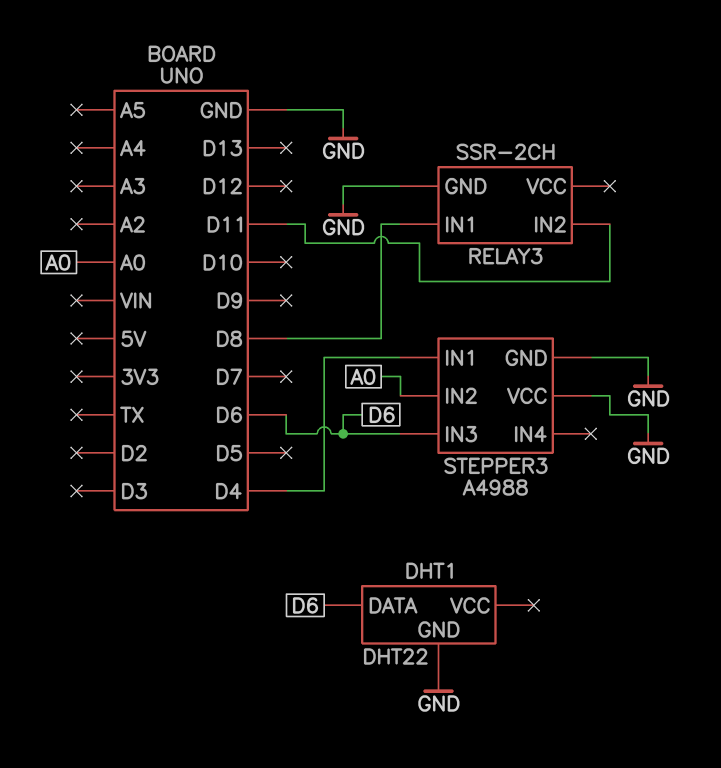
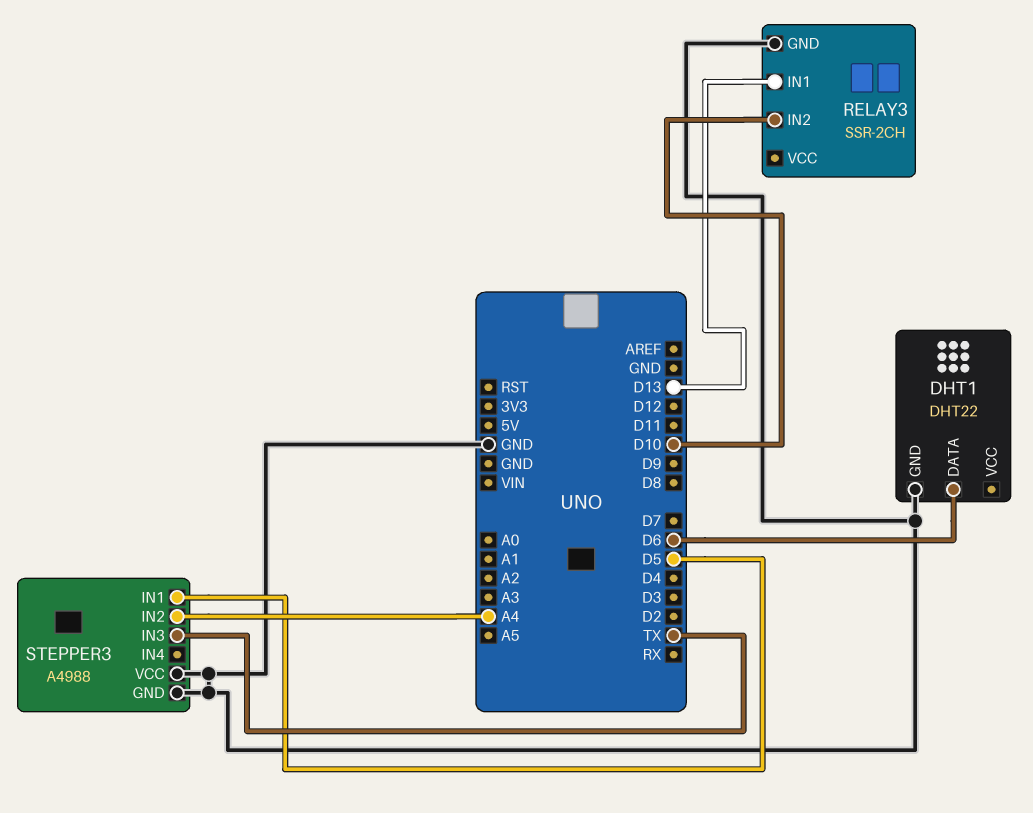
RELAY3 pin IN1: D8 -> D13
RELAY3 pin IN2: D11 -> D10
STEPPER3 pin IN1: D4 -> D5
STEPPER3 pin IN2: A0 -> A4
STEPPER3 pin IN3: D6 -> TX

